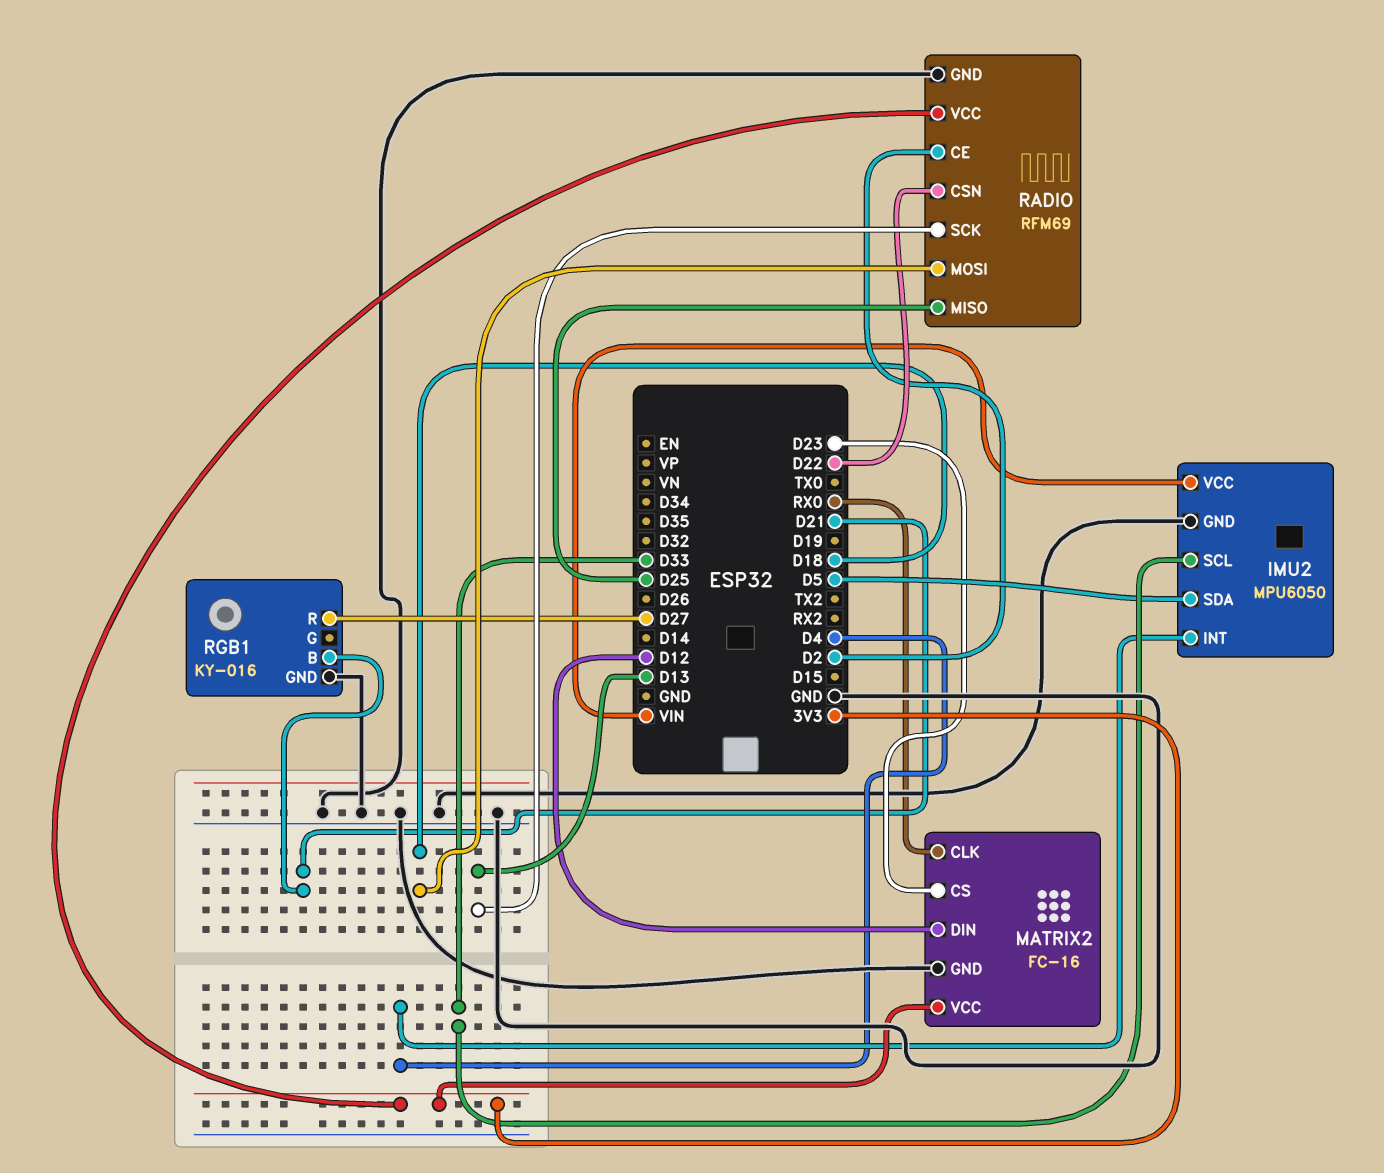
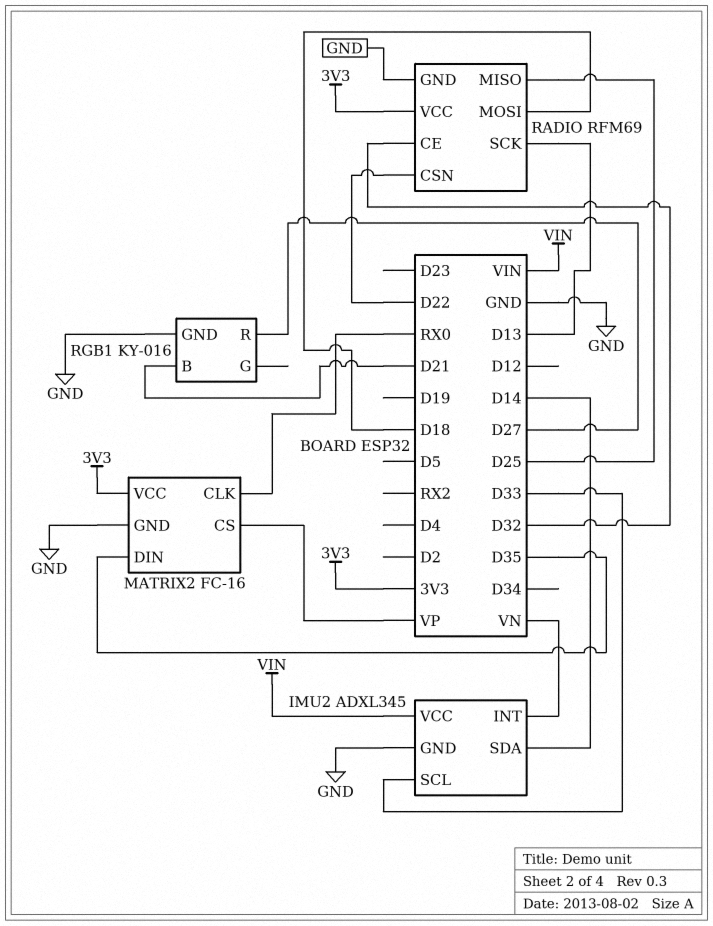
IMU2: MPU6050 -> ADXL345
IMU2 pin INT: D4 -> VN
IMU2 pin SDA: D5 -> D14
MATRIX2 pin CS: D23 -> VP
MATRIX2 pin DIN: D12 -> D35
RADIO pin CE: D2 -> D32

